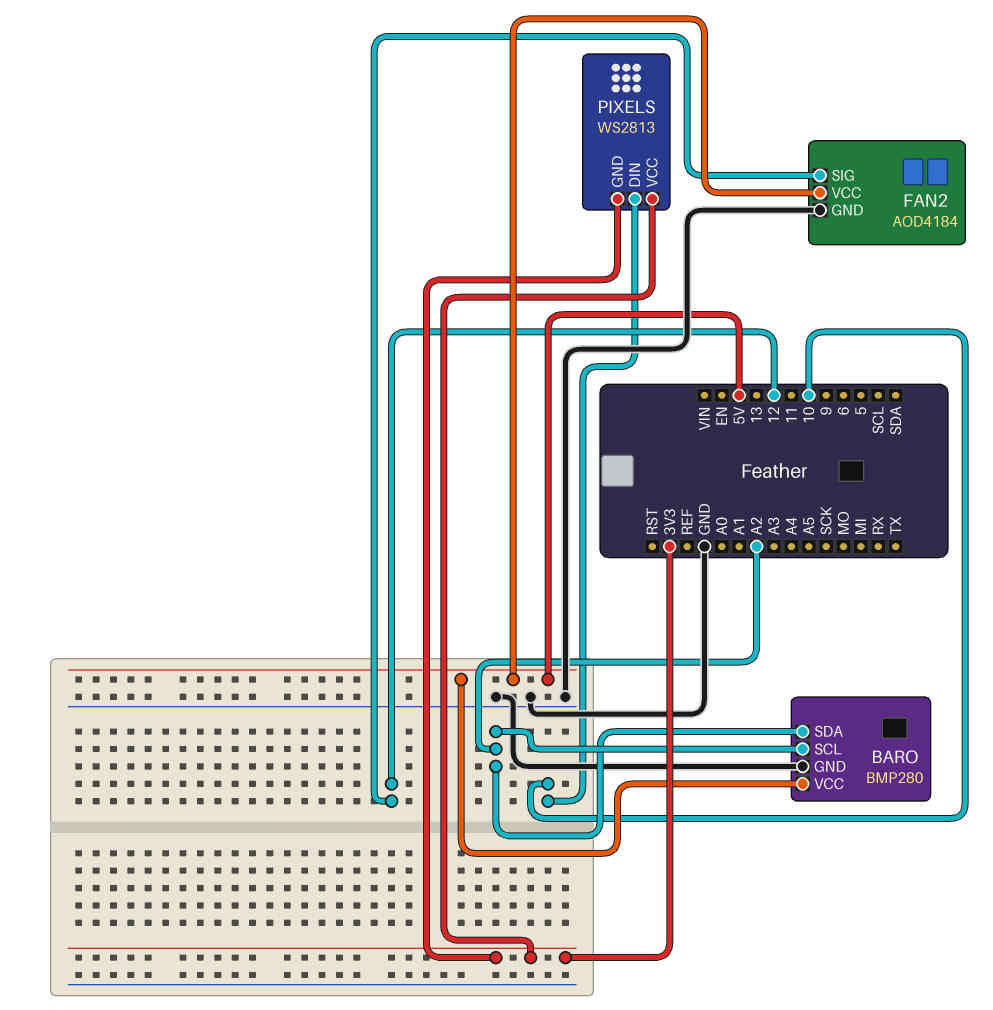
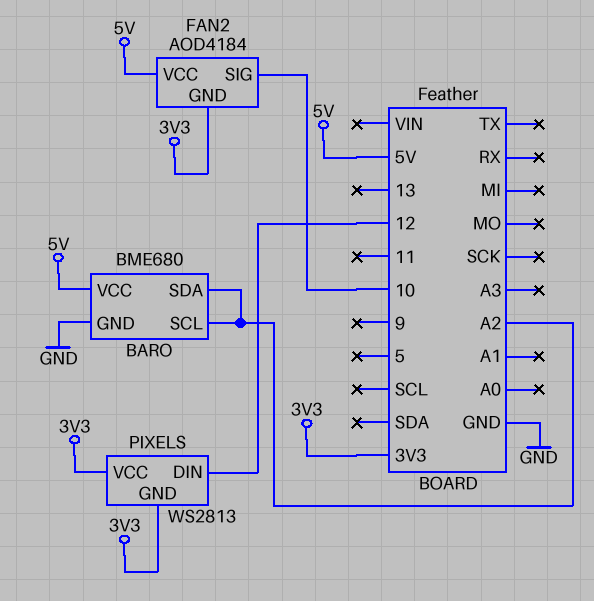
BARO: BMP280 -> BME680
FAN2 pin GND: GND -> 3V3
FAN2 pin SIG: 12 -> 10
PIXELS pin DIN: 10 -> 12

